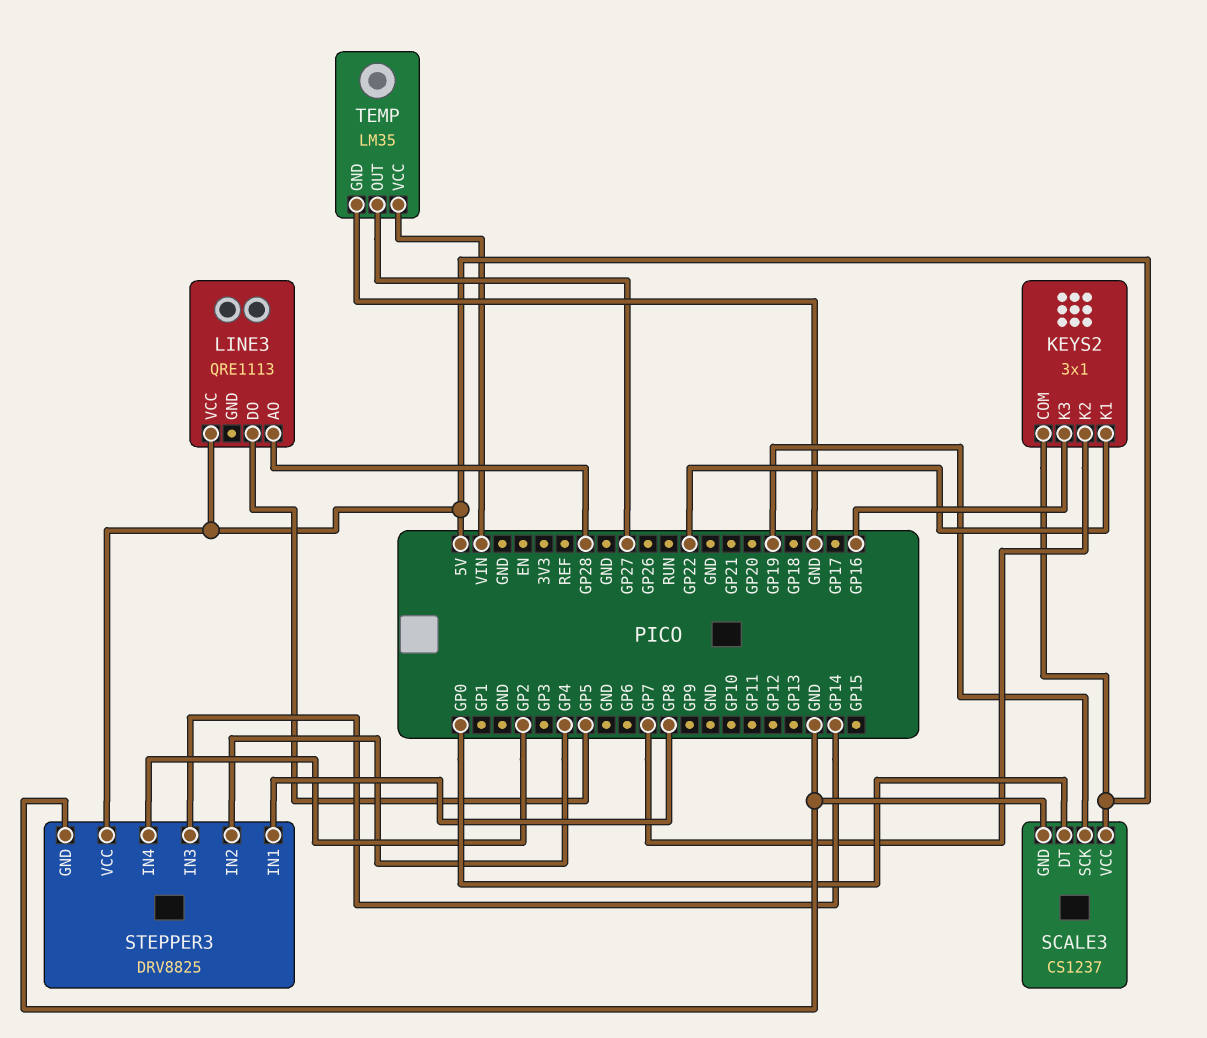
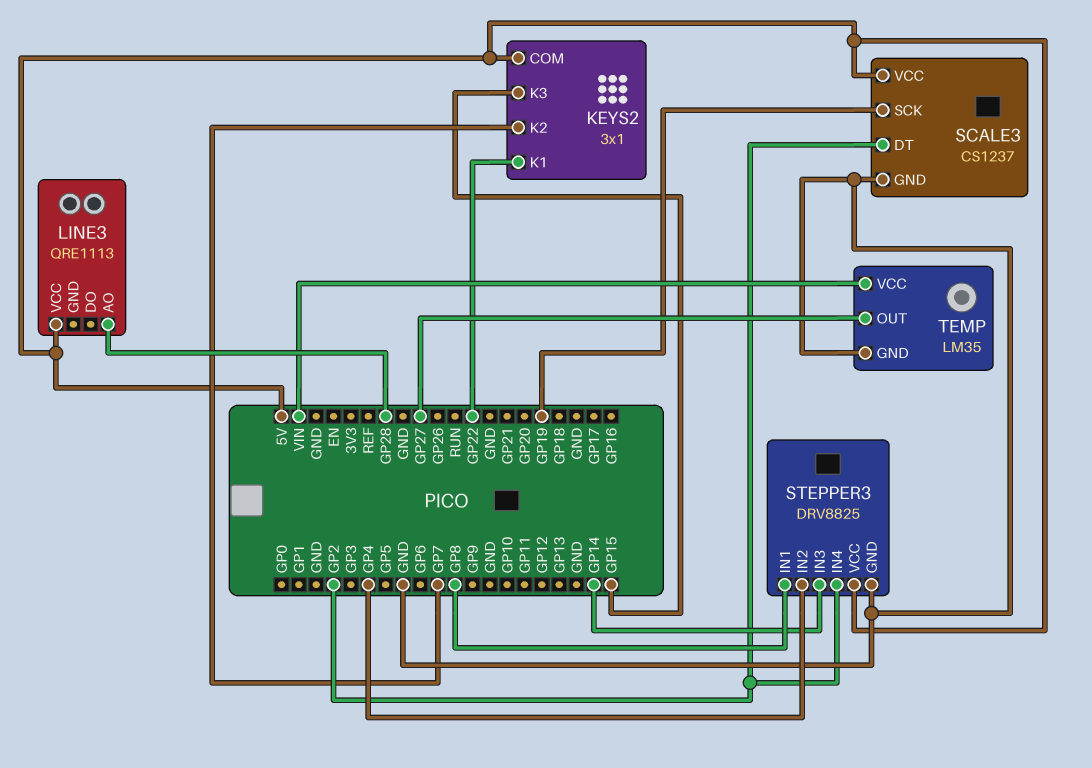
KEYS2 pin K3: GP16 -> GP15
LINE3 pin DO: GP5 -> none
SCALE3 pin DT: GP0 -> GP2

